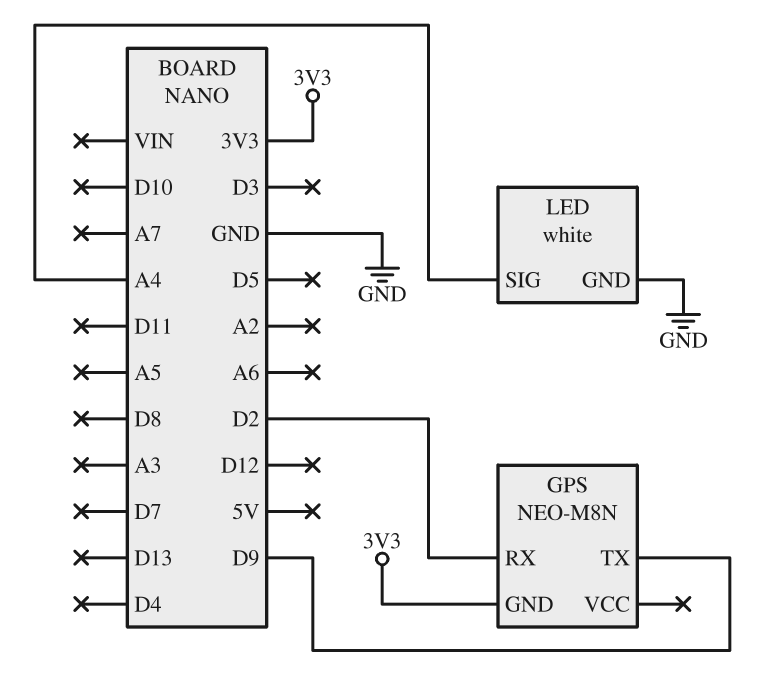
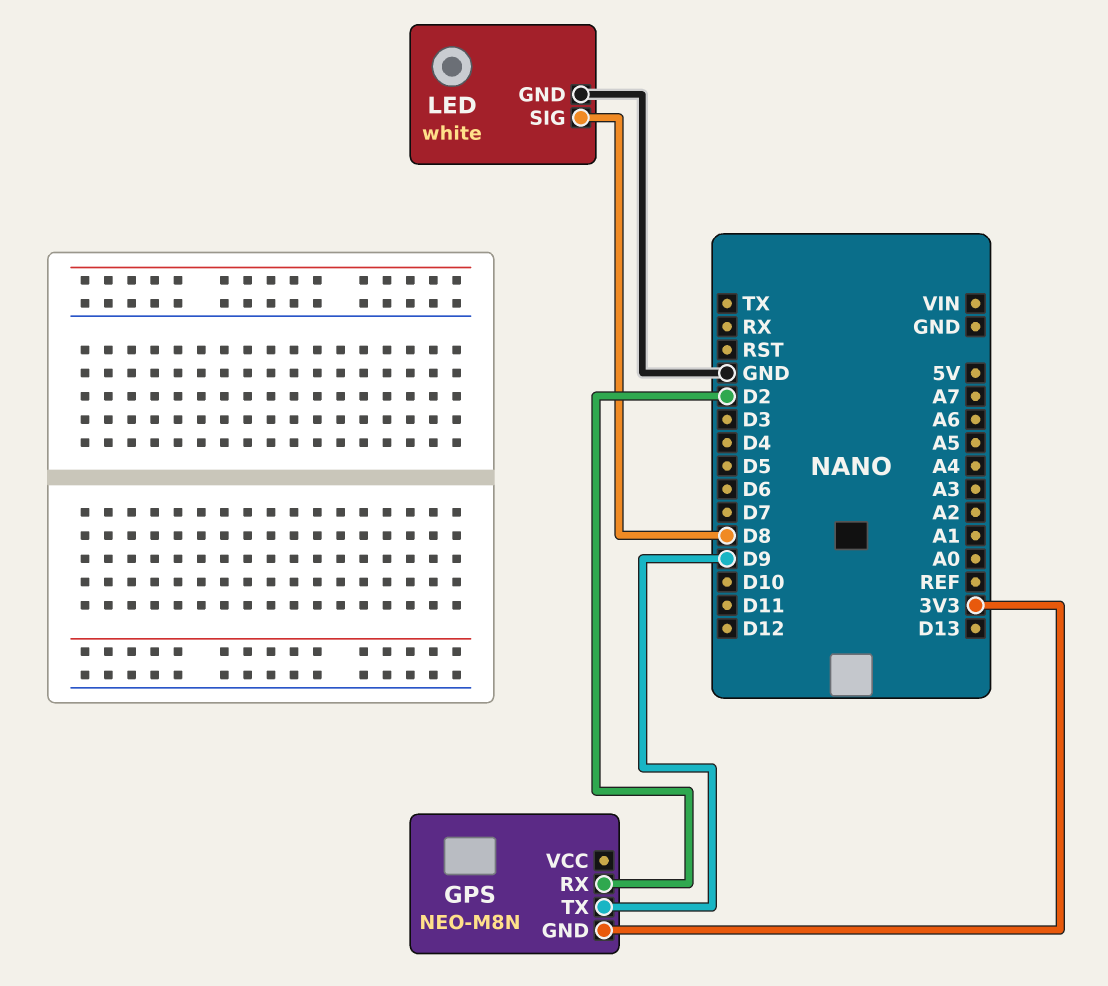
LED pin SIG: A4 -> D8

